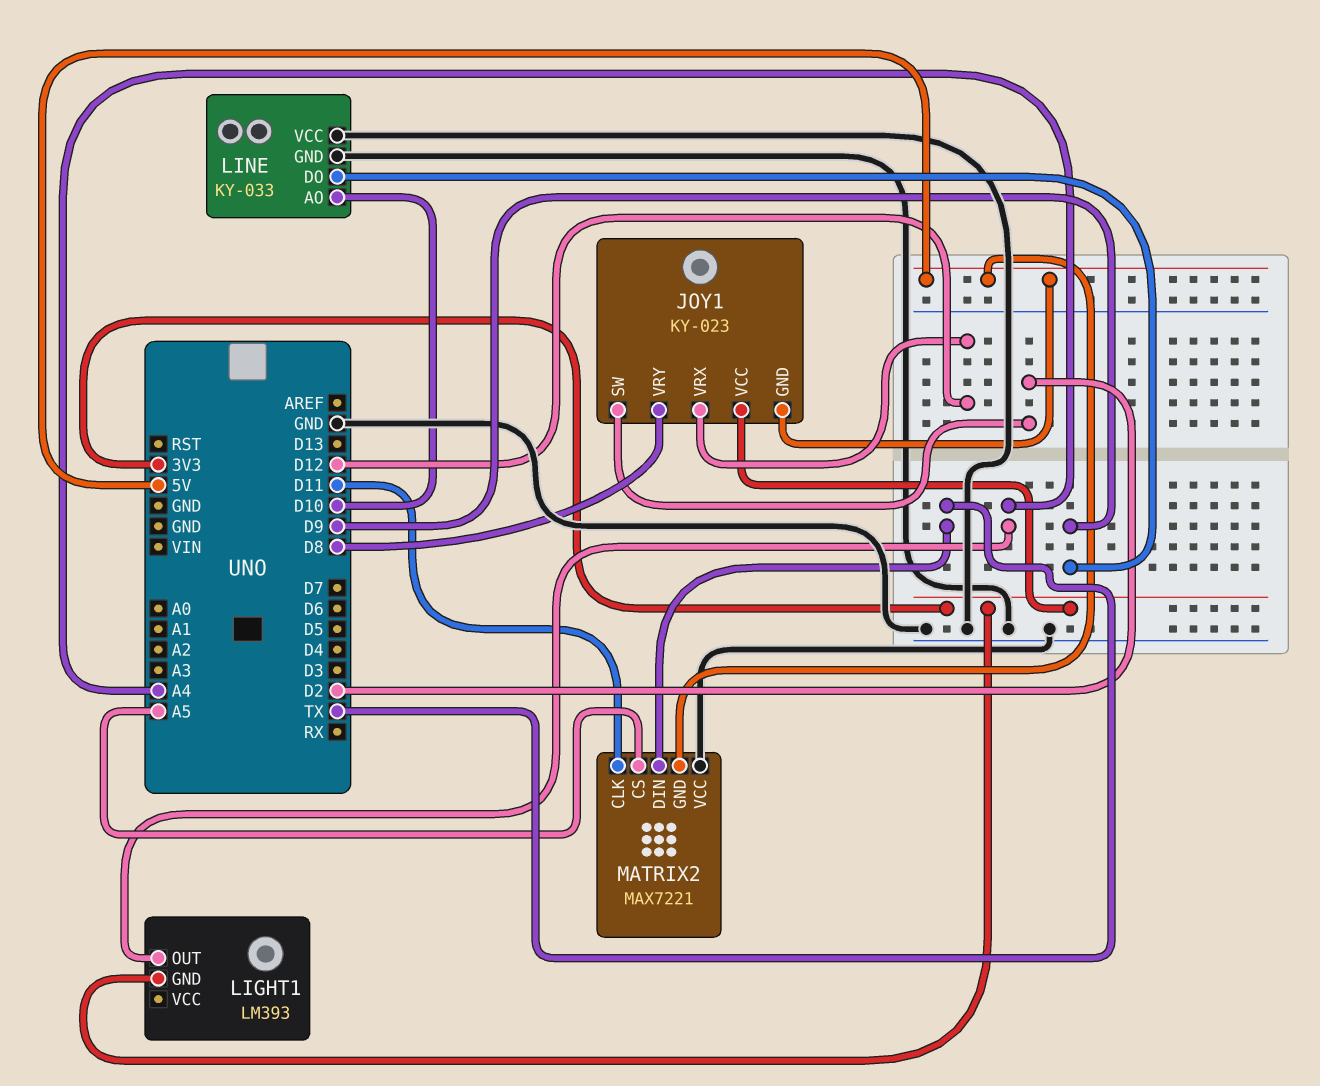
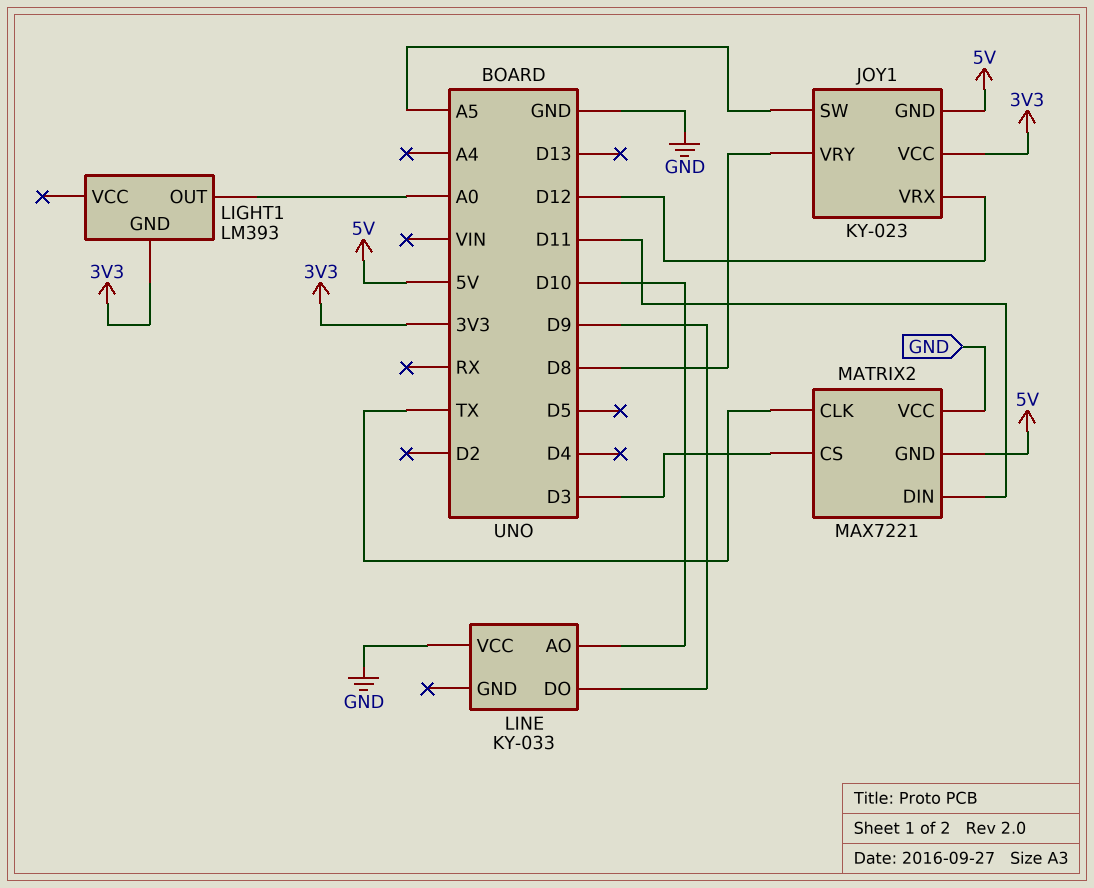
JOY1 pin SW: D2 -> A5
LIGHT1 pin OUT: A4 -> A0
LINE pin GND: GND -> none
MATRIX2 pin CLK: D11 -> TX
MATRIX2 pin CS: A5 -> D3
MATRIX2 pin DIN: TX -> D11

